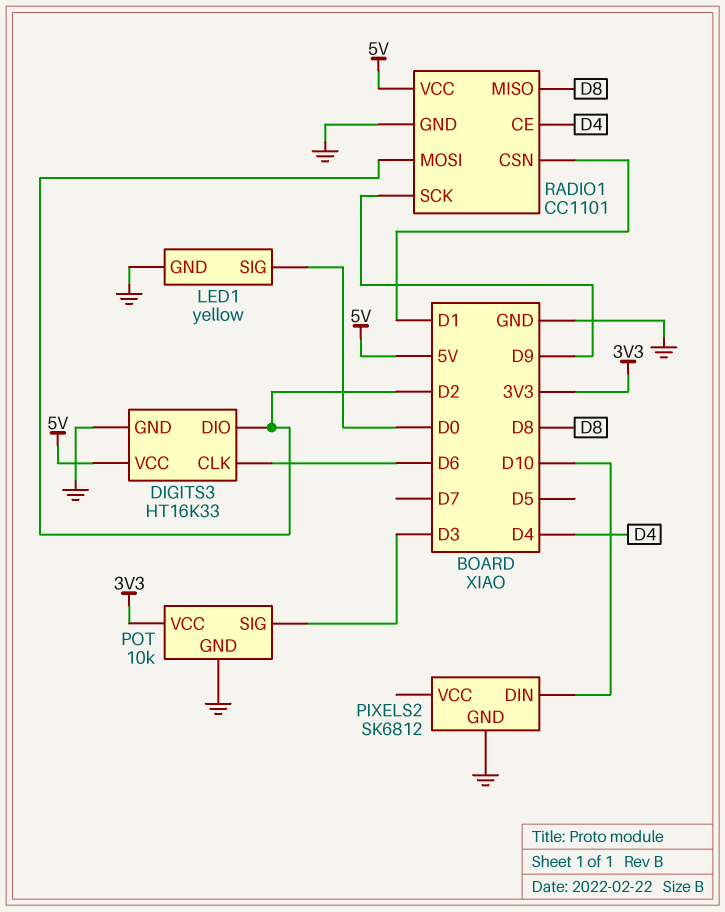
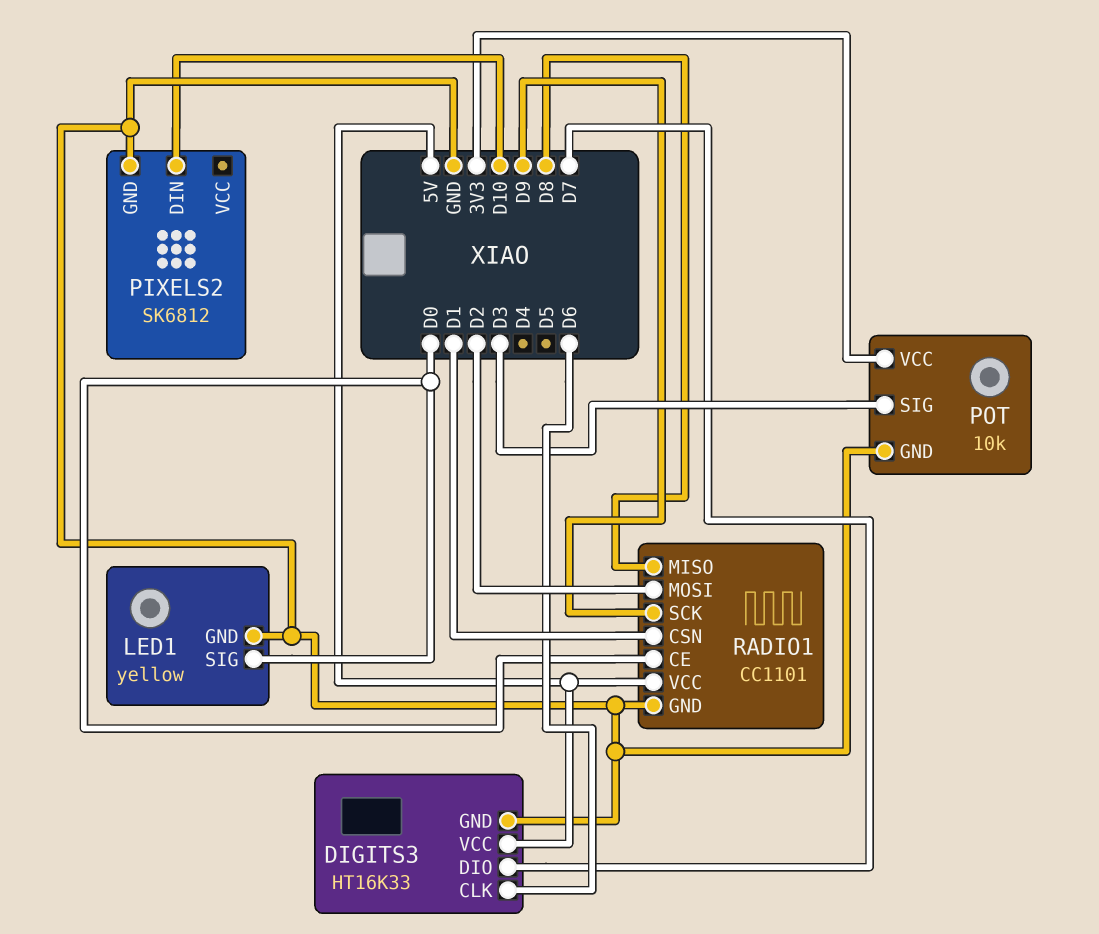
DIGITS3 pin DIO: D2 -> D7
RADIO1 pin CE: D4 -> D0

